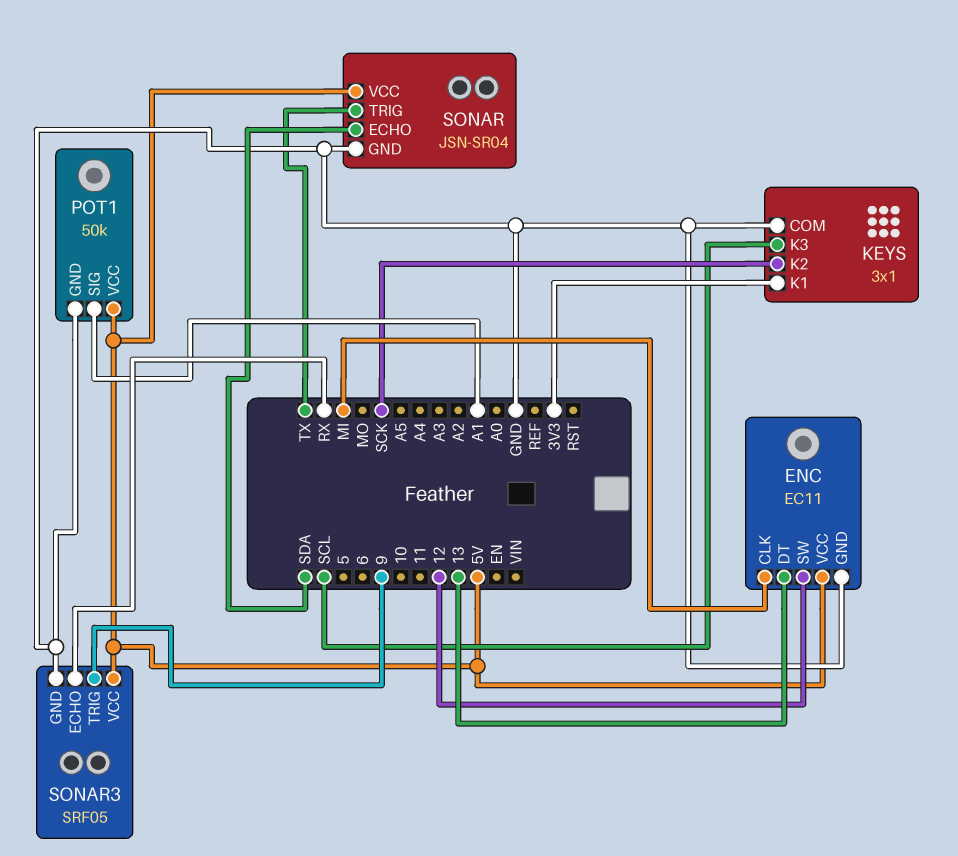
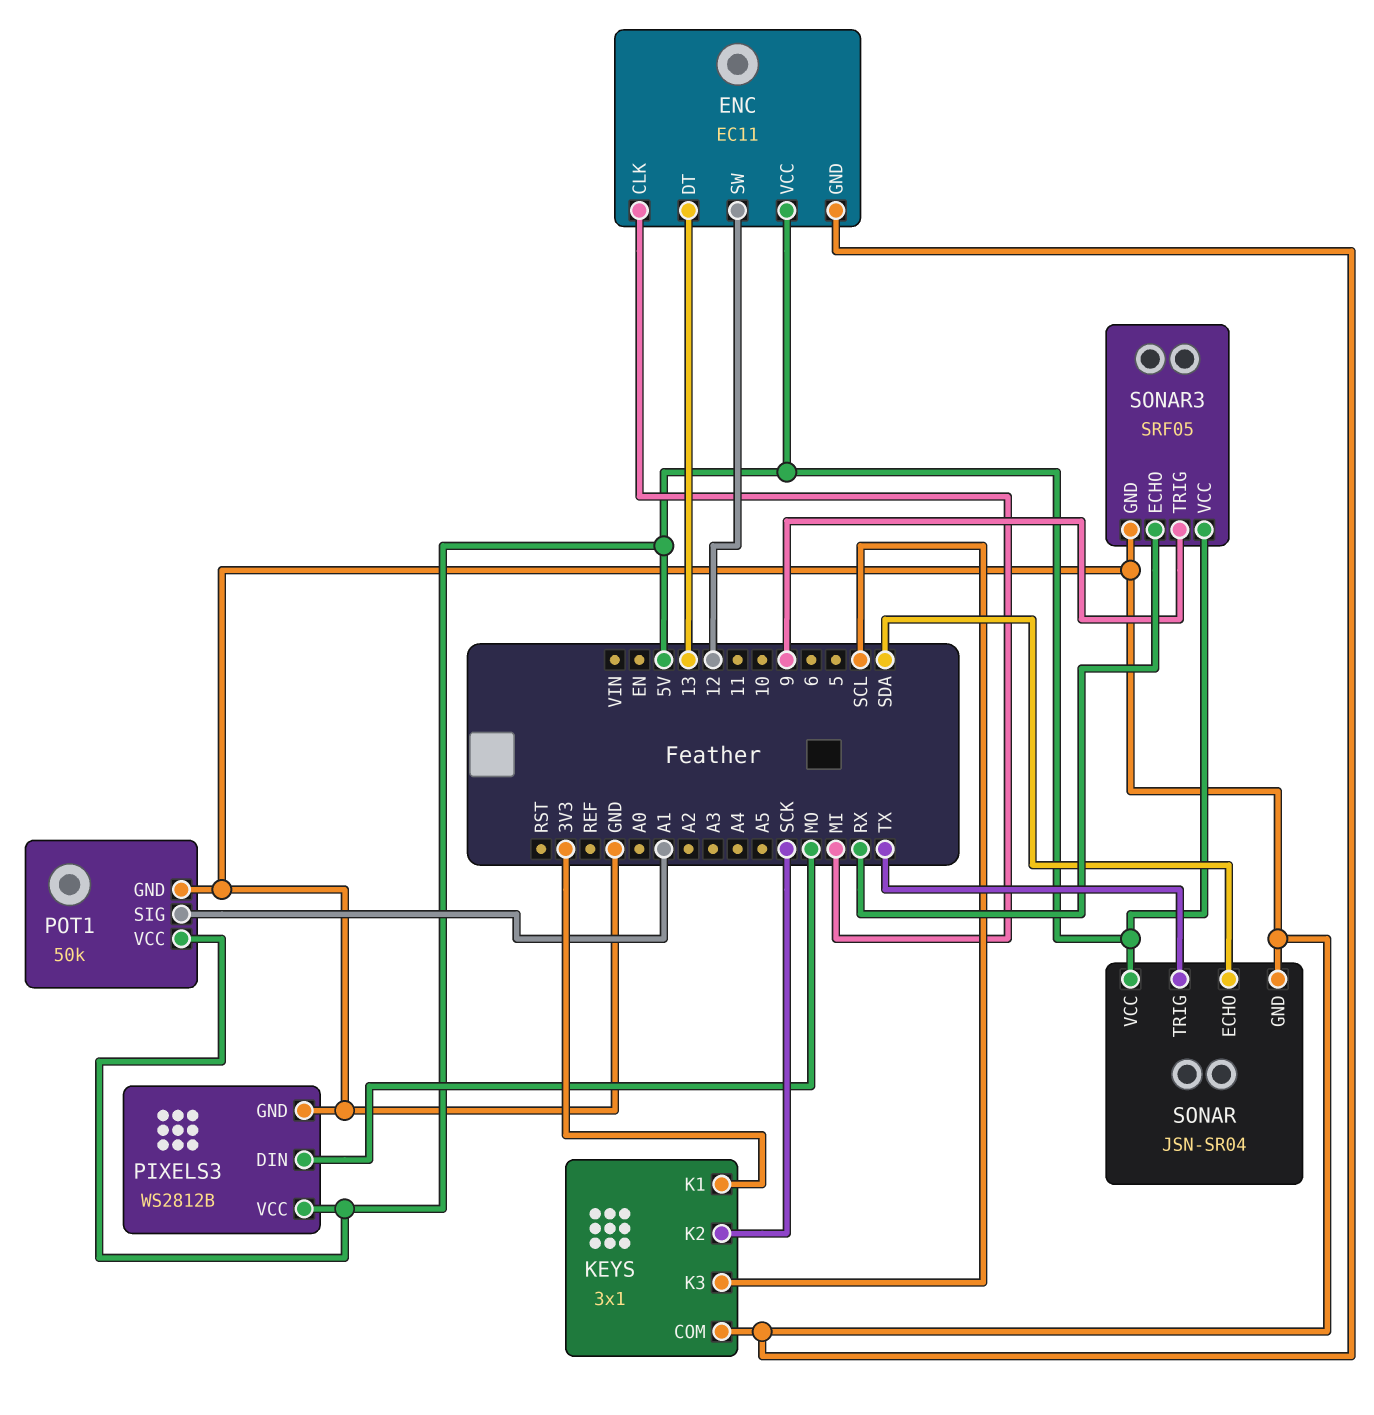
PIXELS3: none -> WS2812B
PIXELS3 pin DIN: none -> MO
PIXELS3 pin GND: none -> GND
PIXELS3 pin VCC: none -> 5V

